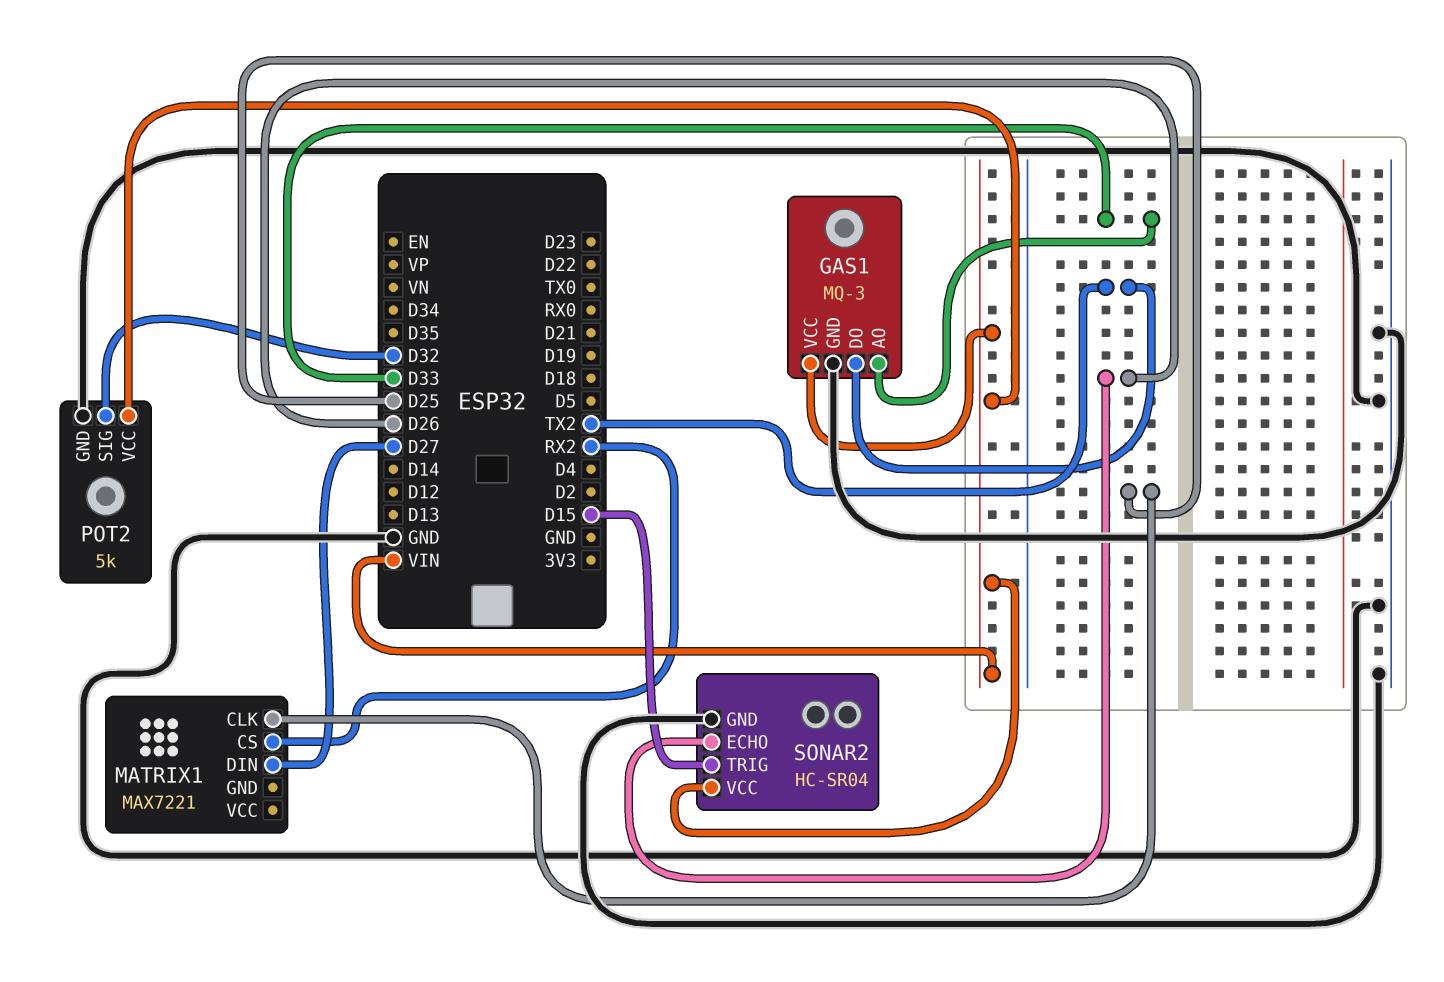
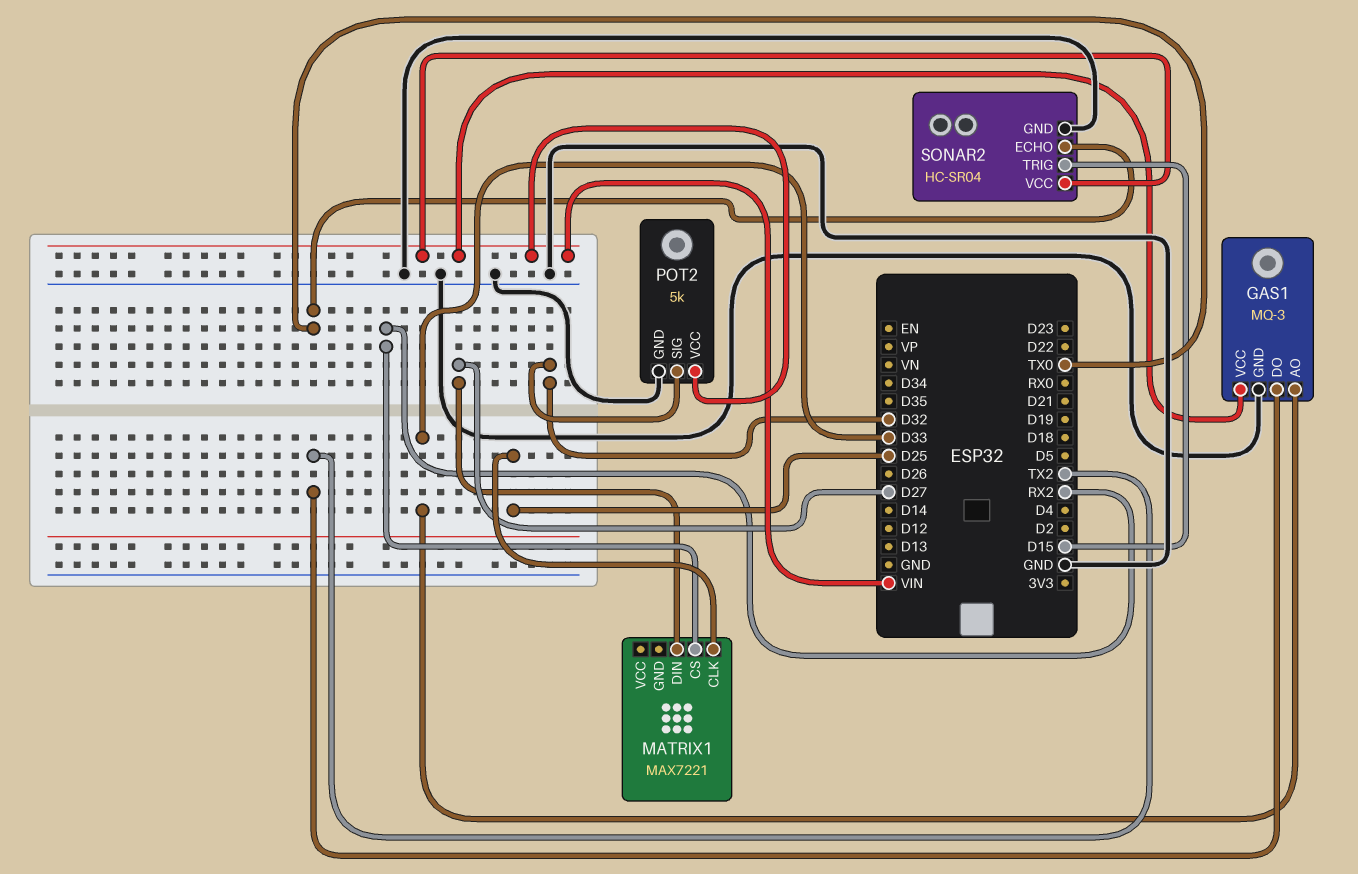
SONAR2 pin ECHO: D26 -> TX0

